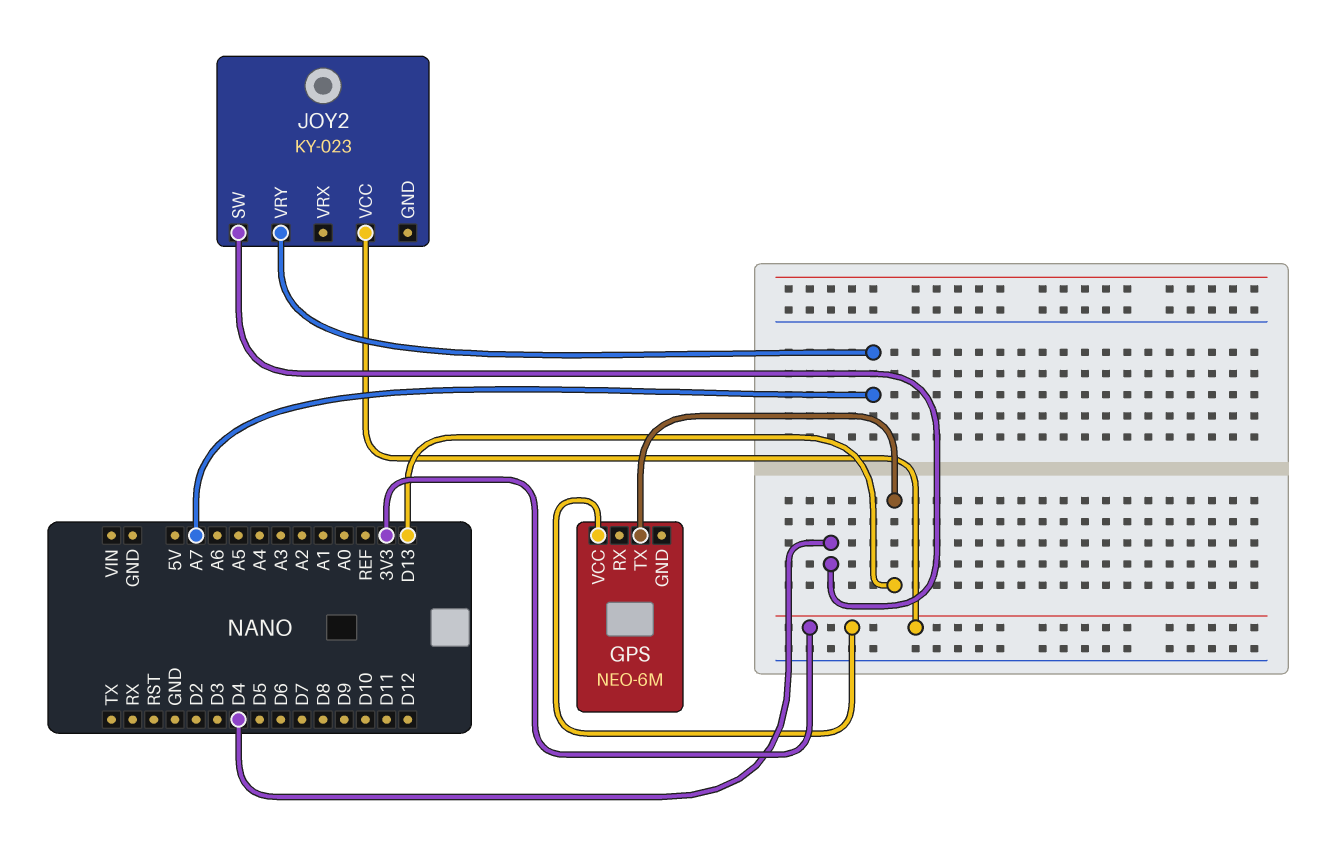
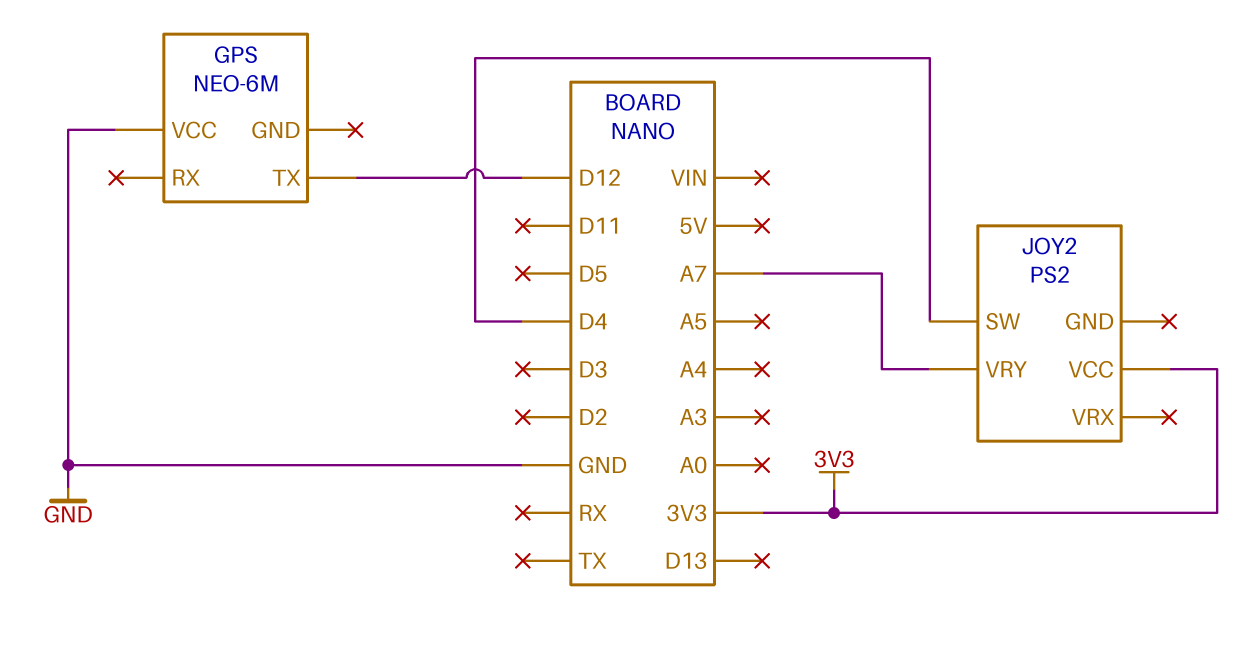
GPS pin TX: D13 -> D12
GPS pin VCC: 3V3 -> GND
JOY2: KY-023 -> PS2

